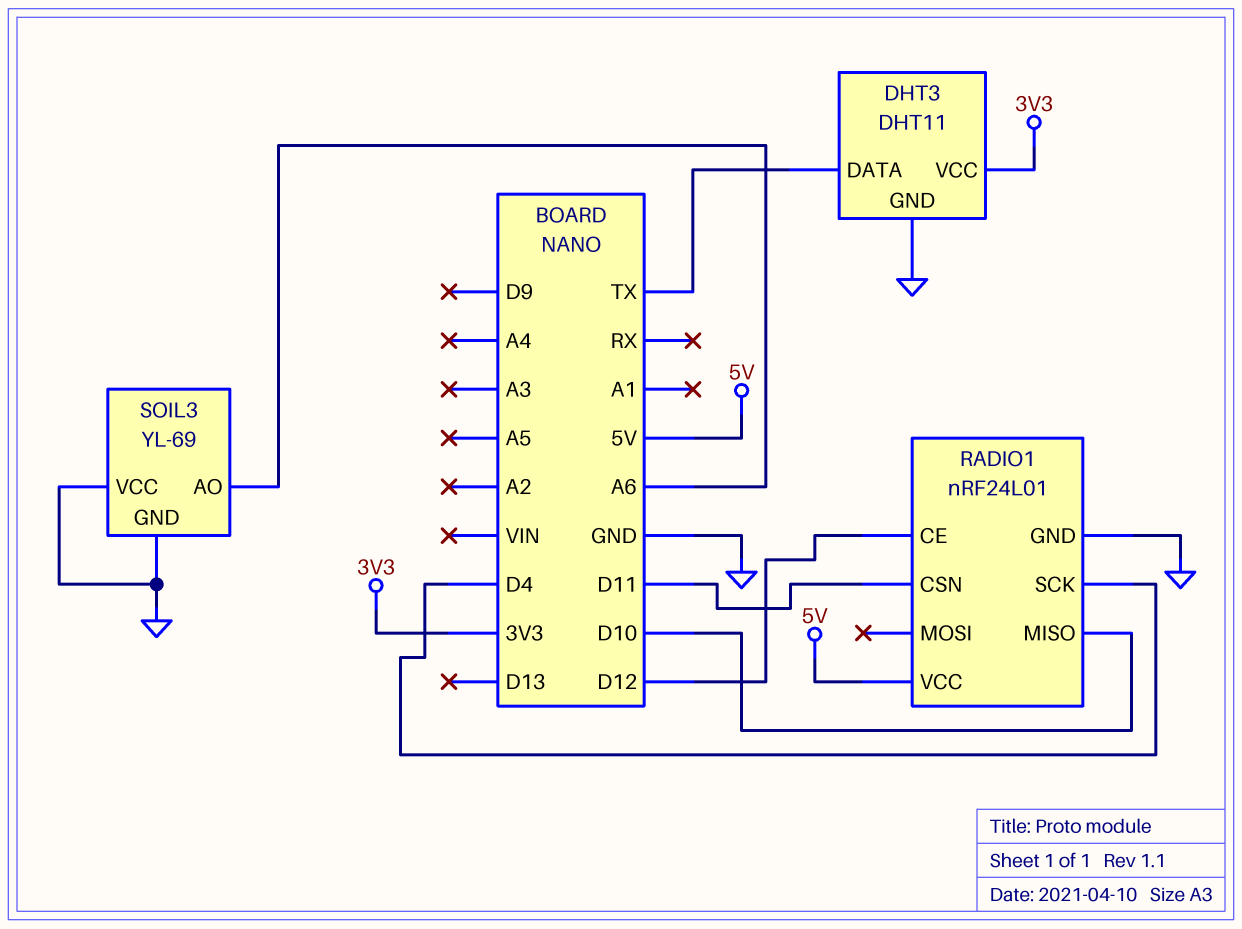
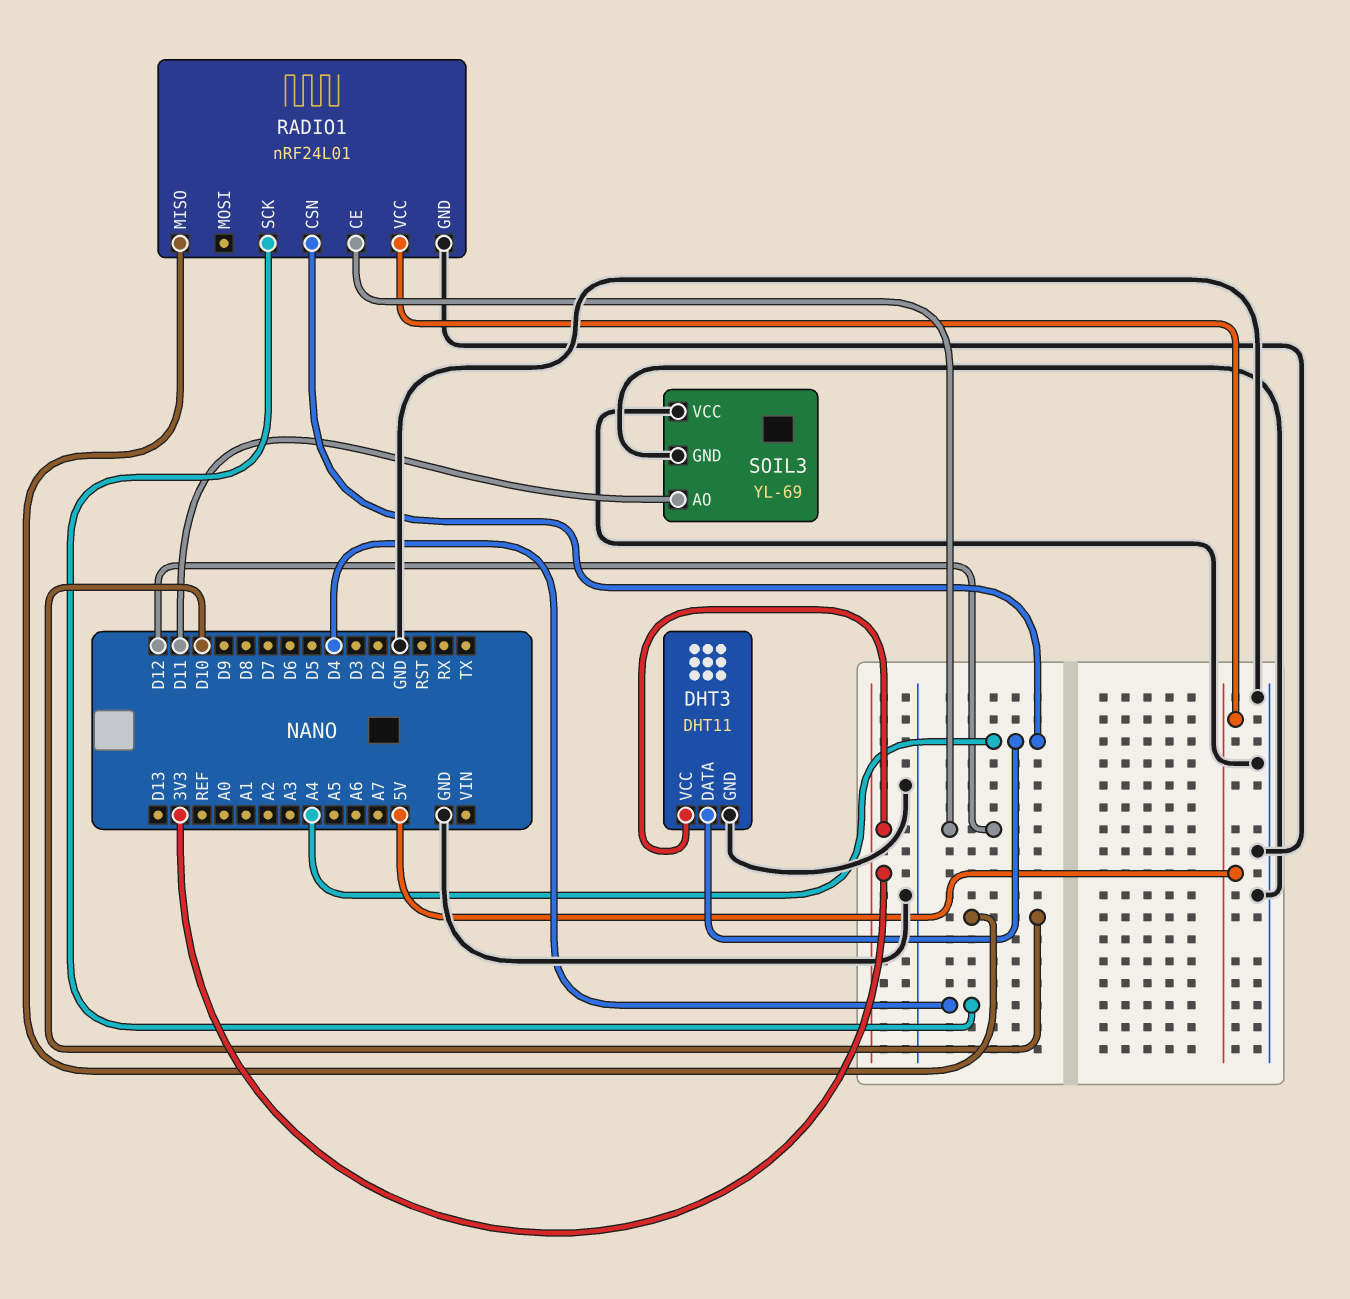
DHT3 pin DATA: TX -> A4
RADIO1 pin CSN: D11 -> A4
SOIL3 pin AO: A6 -> D11

